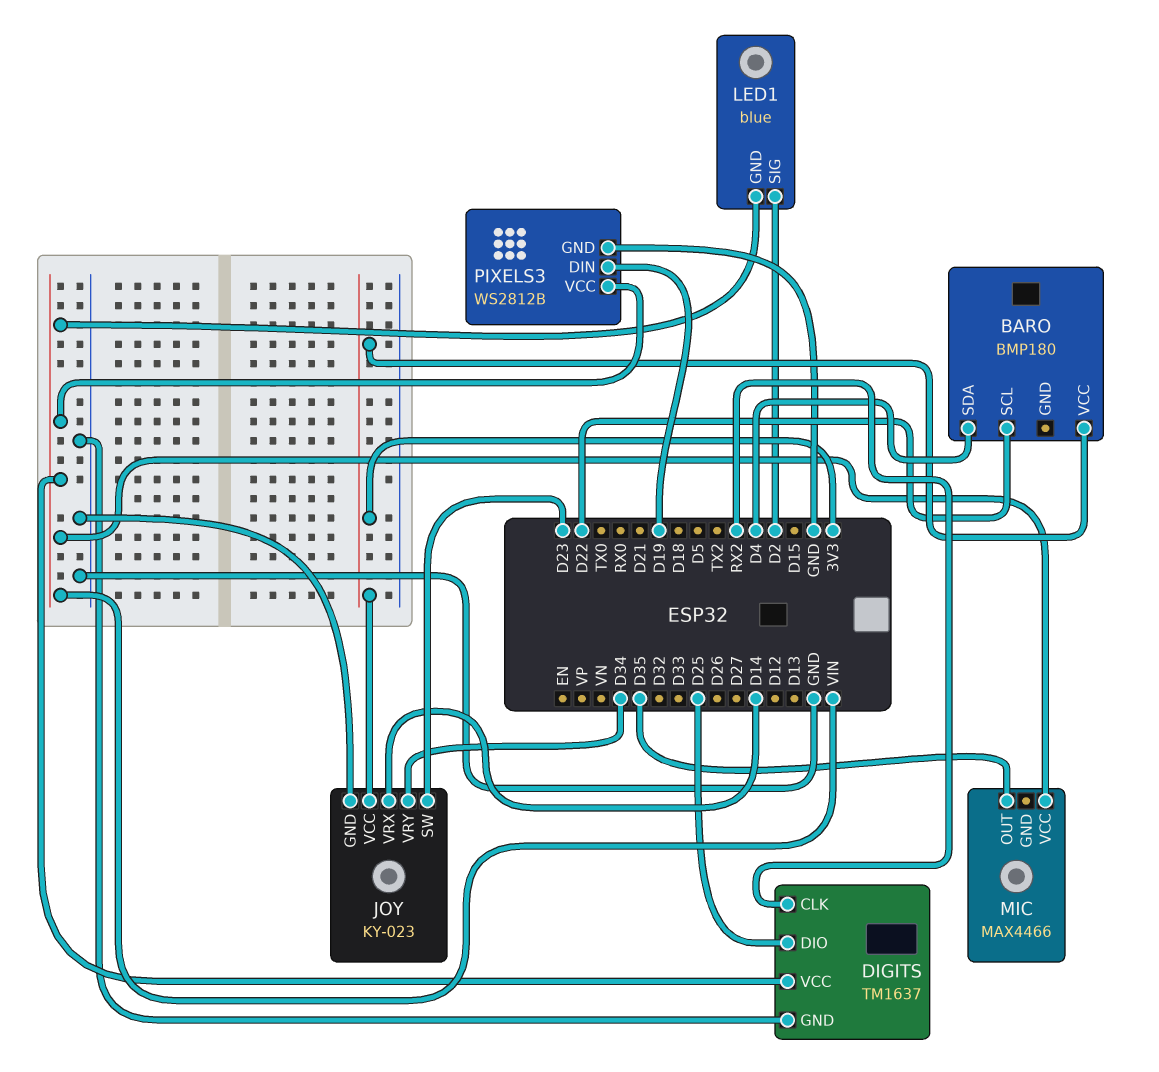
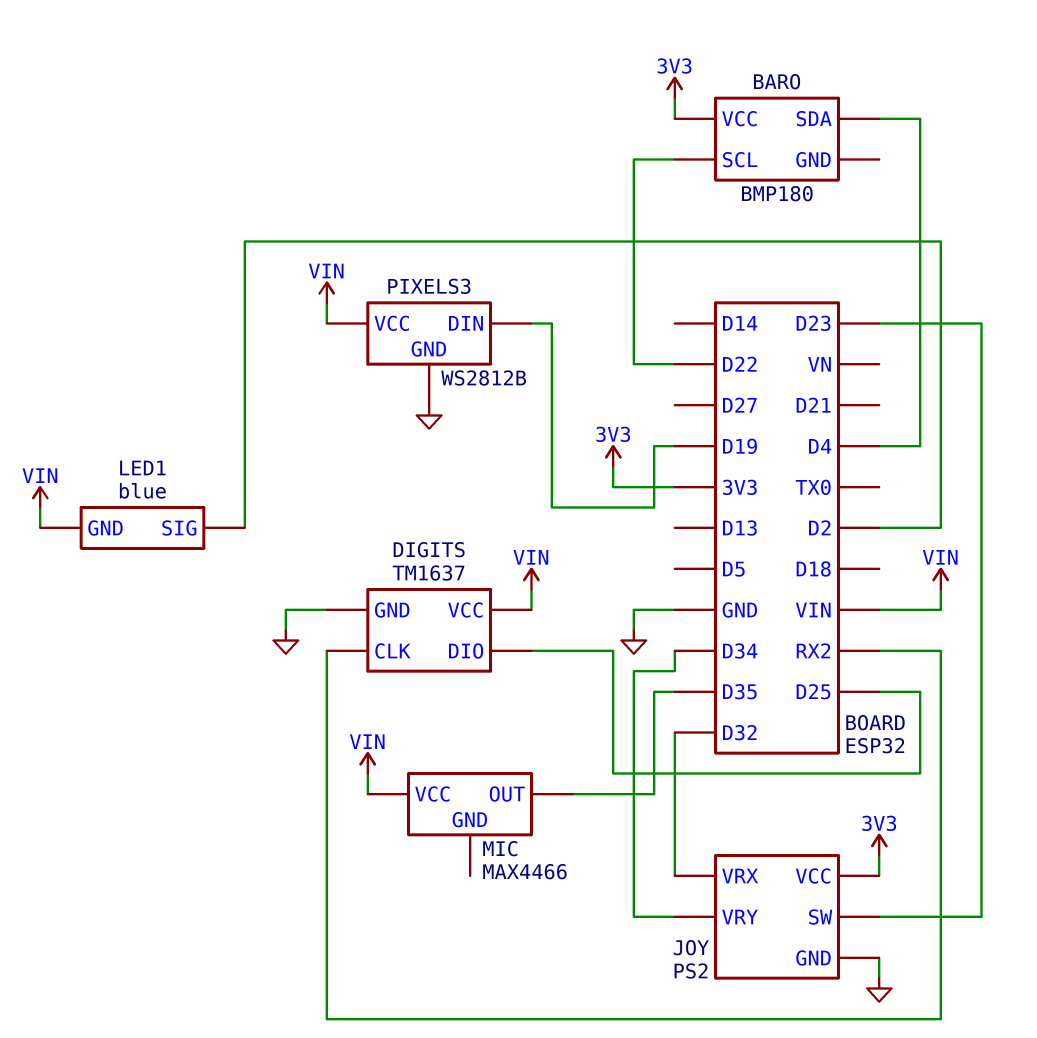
JOY: KY-023 -> PS2
JOY pin VRX: D14 -> D32

